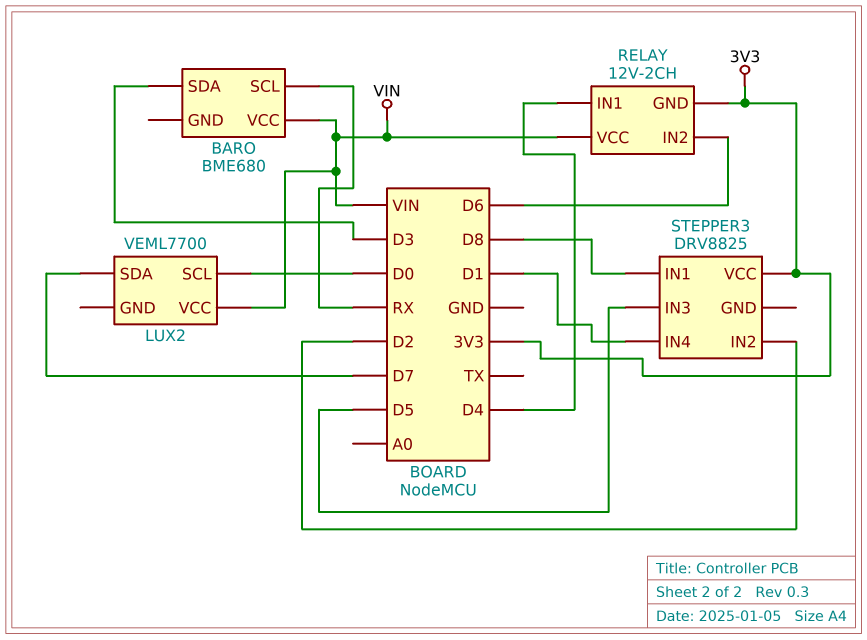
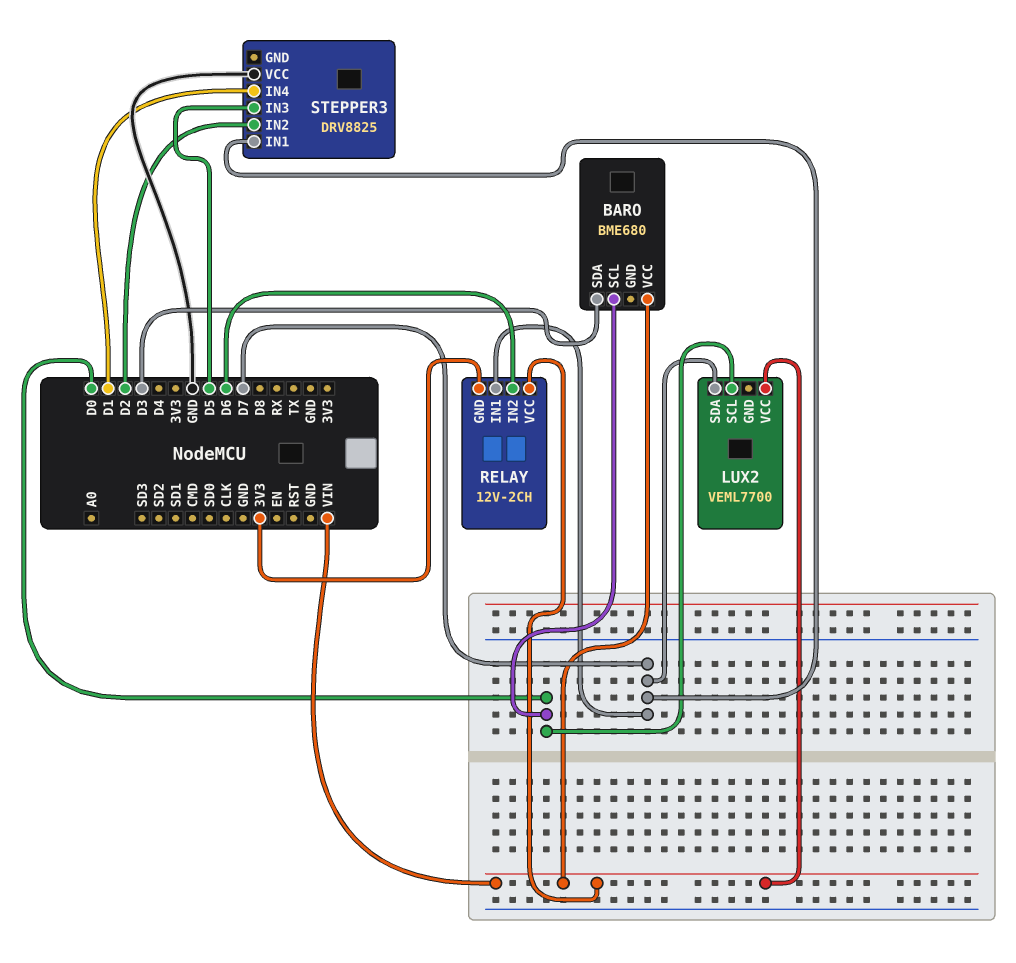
BARO pin SCL: RX -> D0
RELAY pin IN1: D4 -> D7
STEPPER3 pin IN1: D8 -> D7
STEPPER3 pin VCC: 3V3 -> GND

